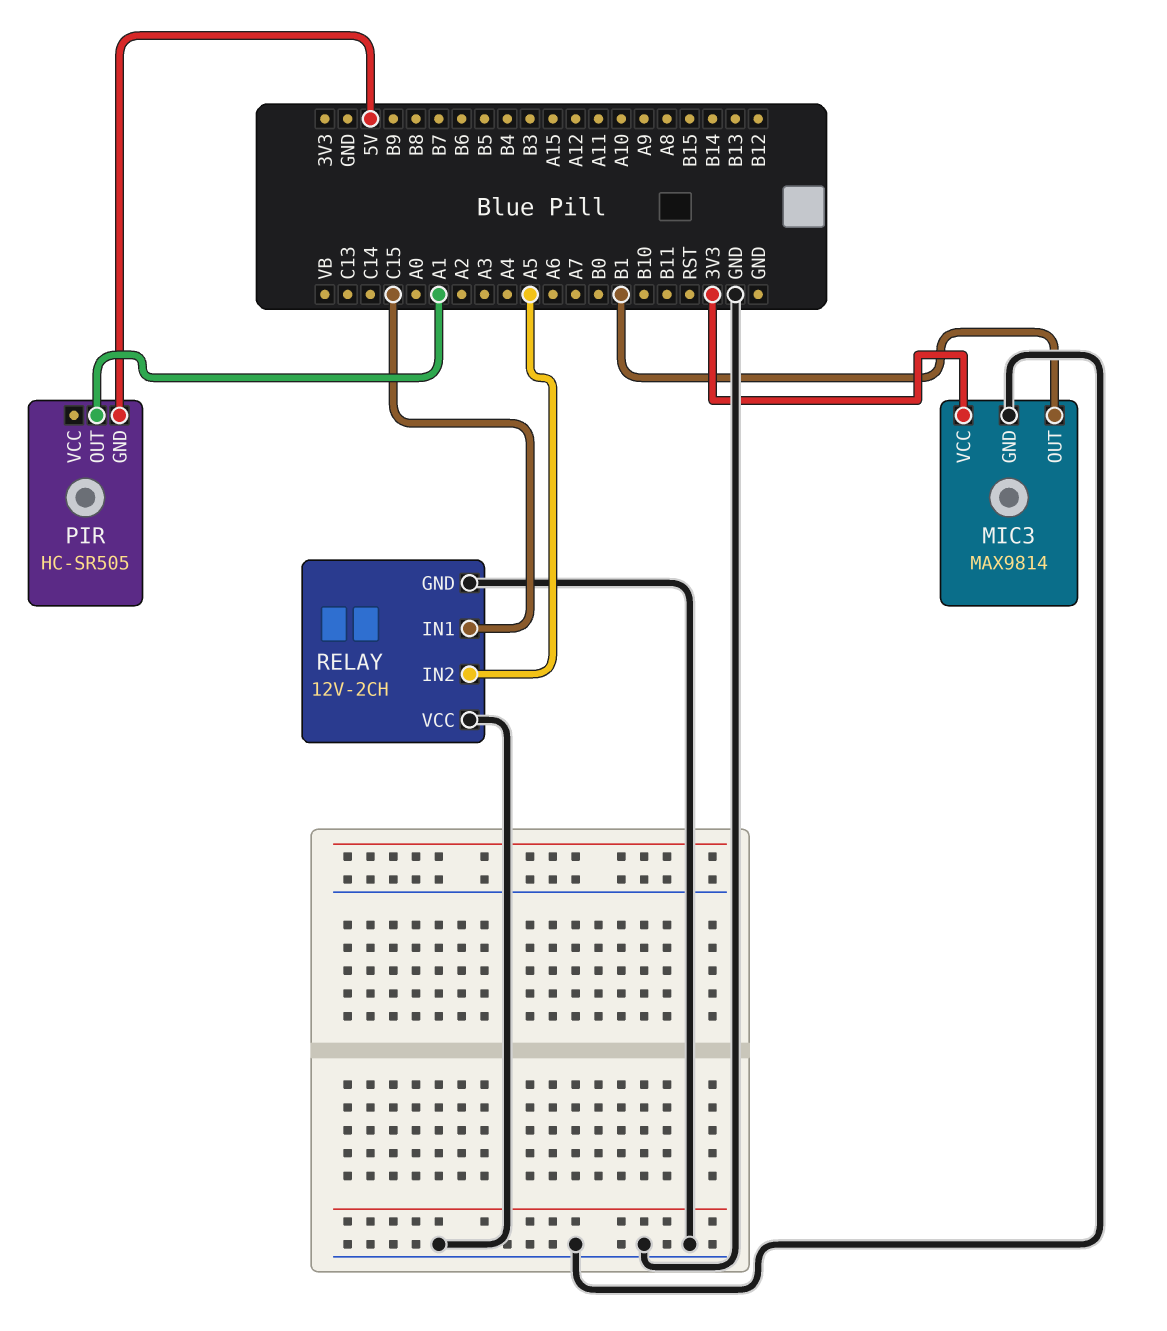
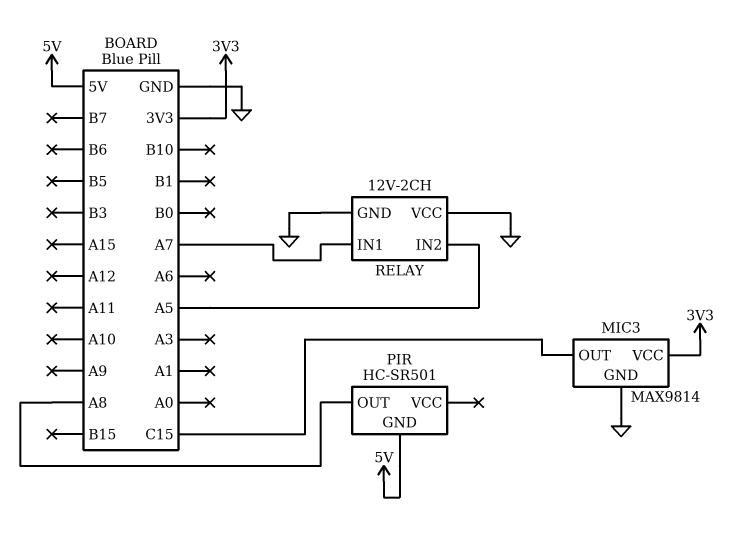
MIC3 pin OUT: B1 -> C15
PIR: HC-SR505 -> HC-SR501
PIR pin OUT: A1 -> A8
RELAY pin IN1: C15 -> A7

